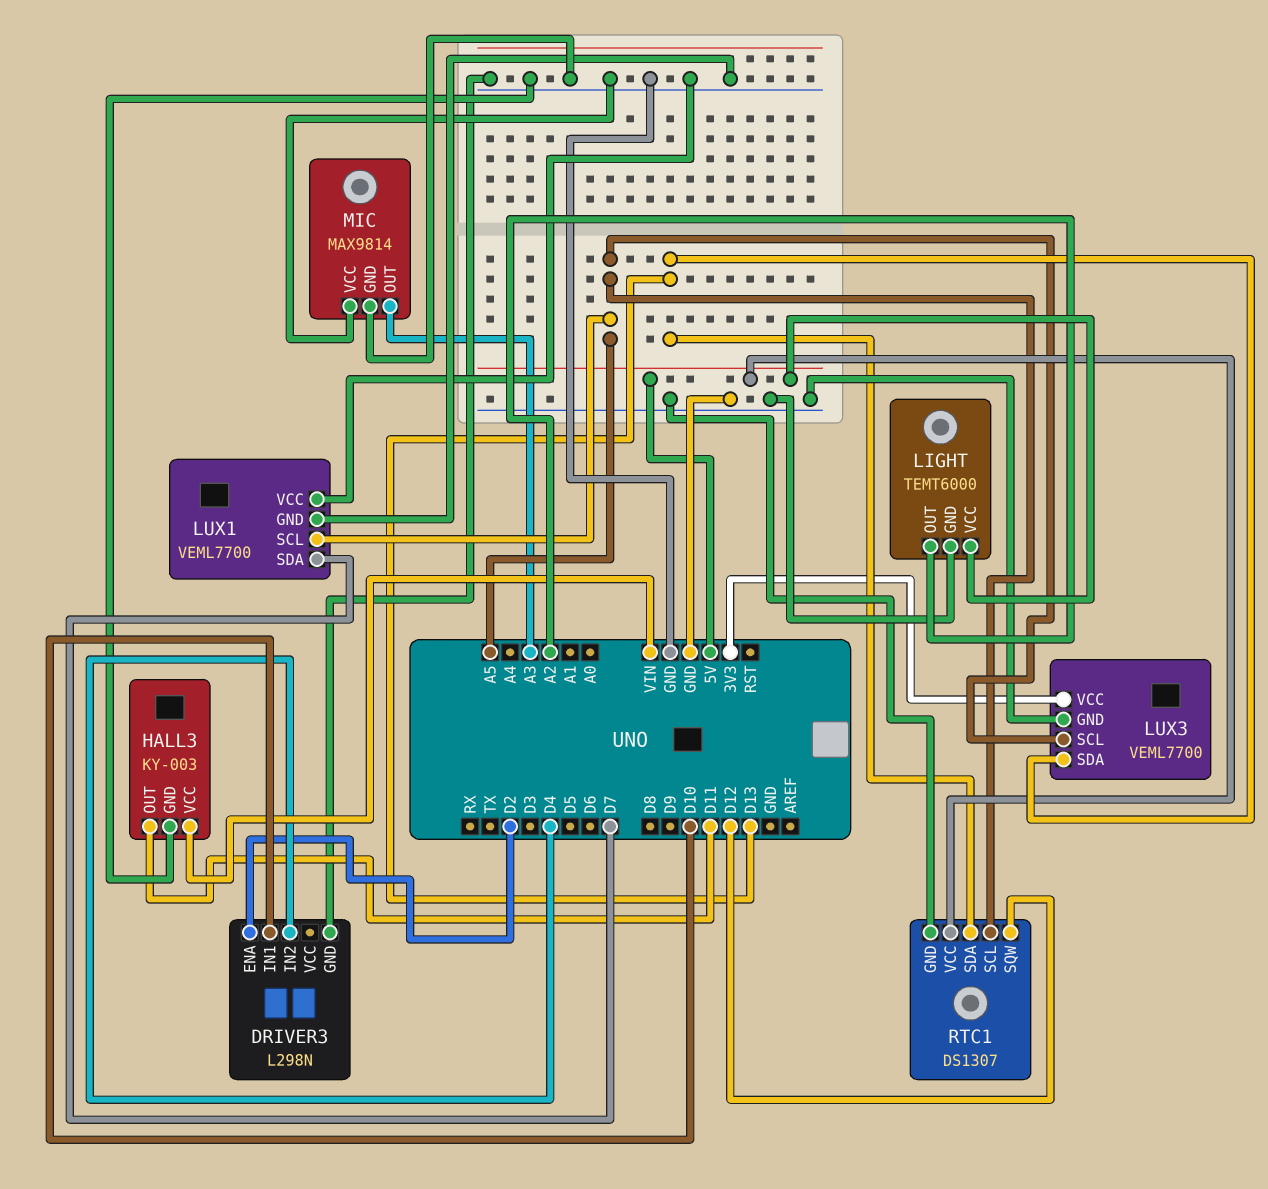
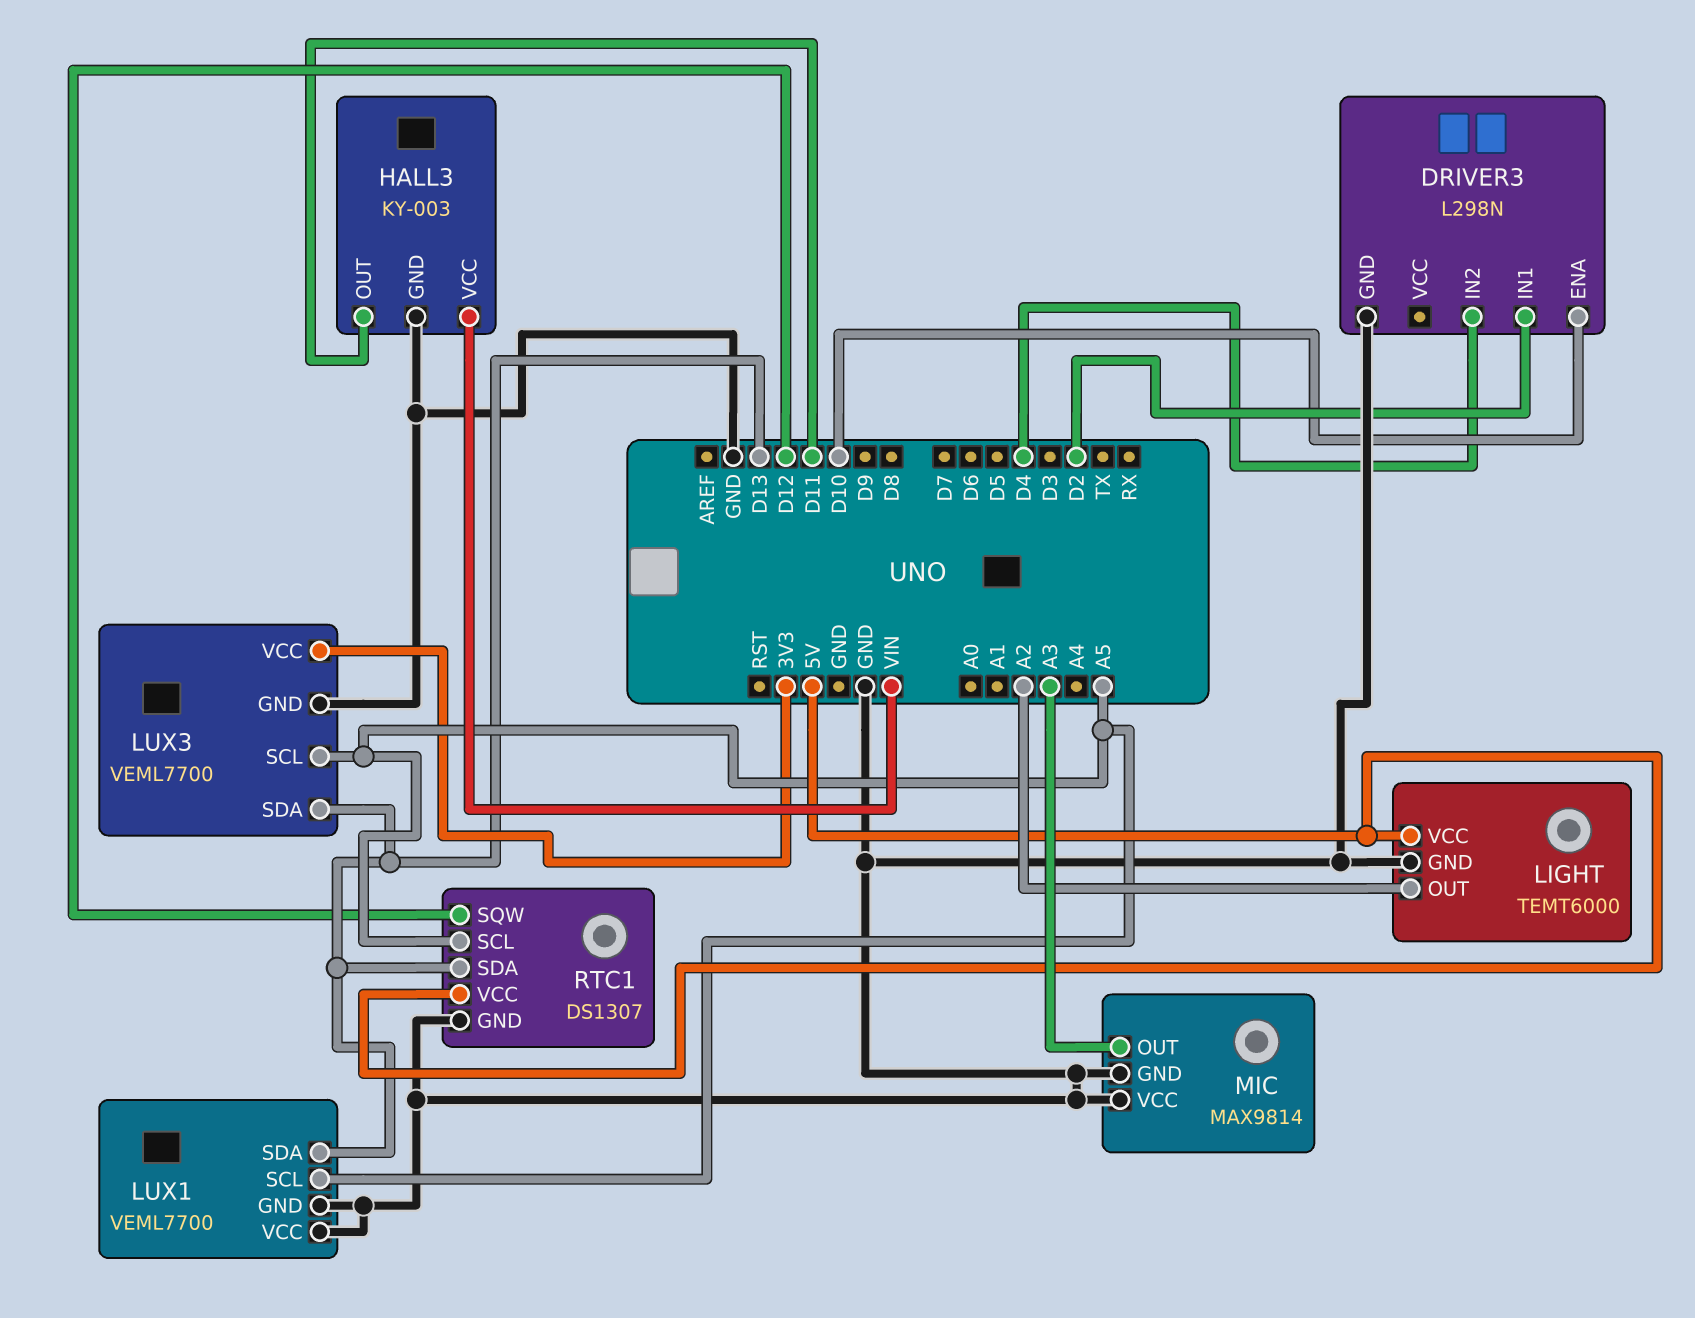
DRIVER3 pin ENA: D2 -> D10
DRIVER3 pin IN1: D10 -> D2
LUX1 pin SDA: D7 -> D13

